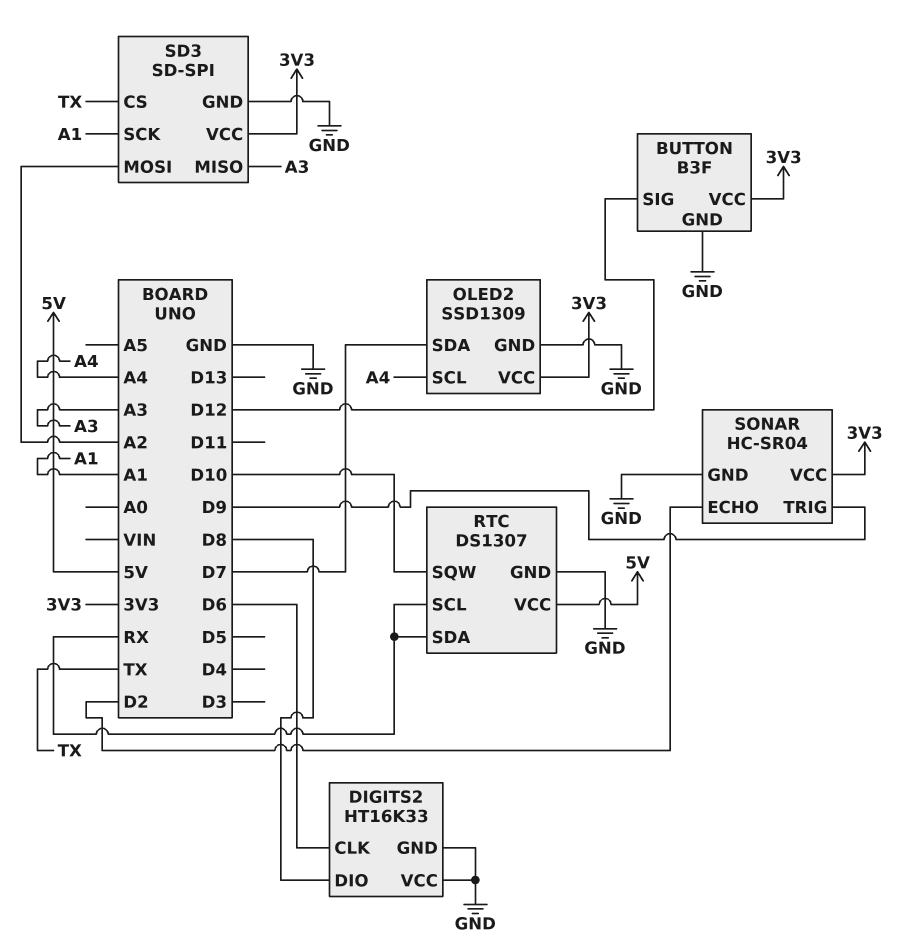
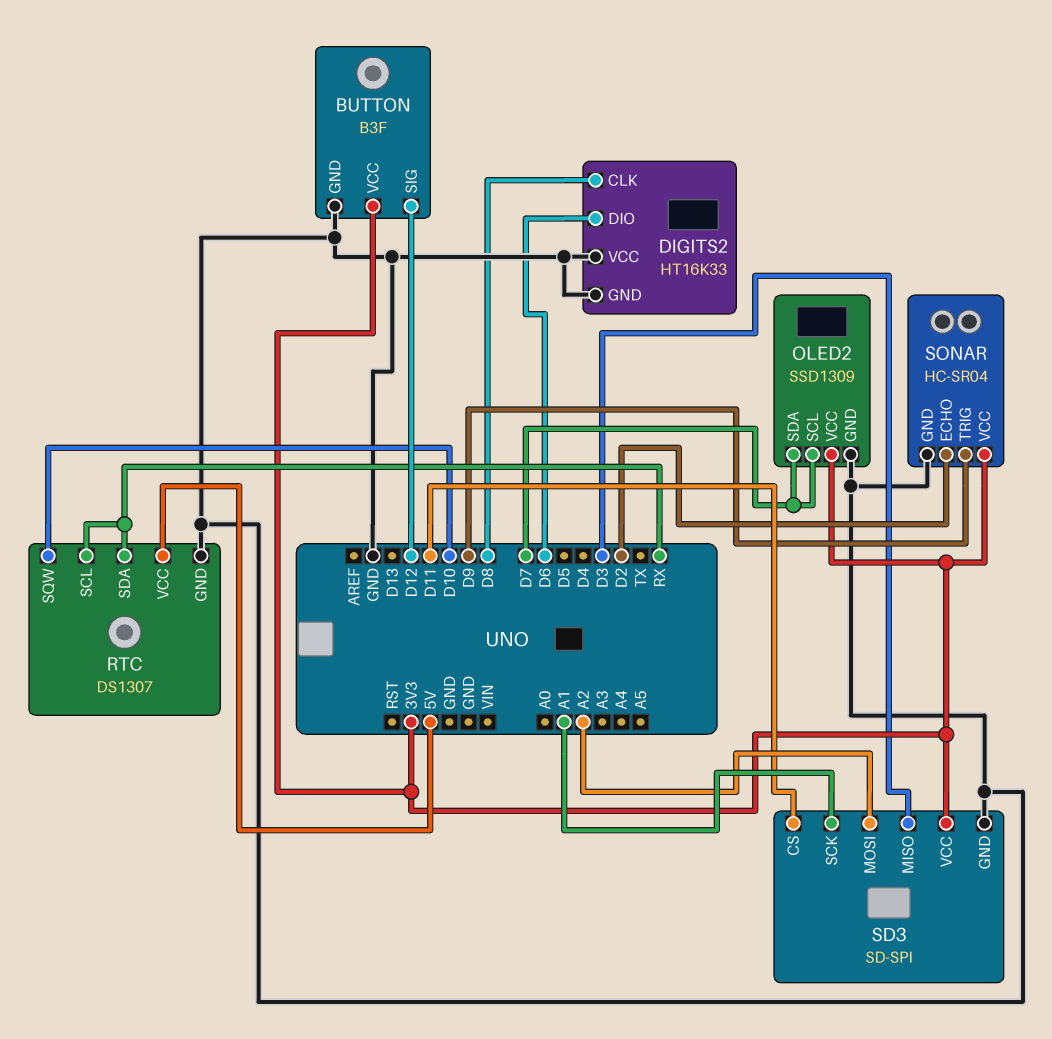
DIGITS2 pin CLK: D6 -> D8
DIGITS2 pin DIO: D8 -> D6
OLED2 pin SCL: A4 -> D7
SD3 pin CS: TX -> D11
SD3 pin MISO: A3 -> D3

